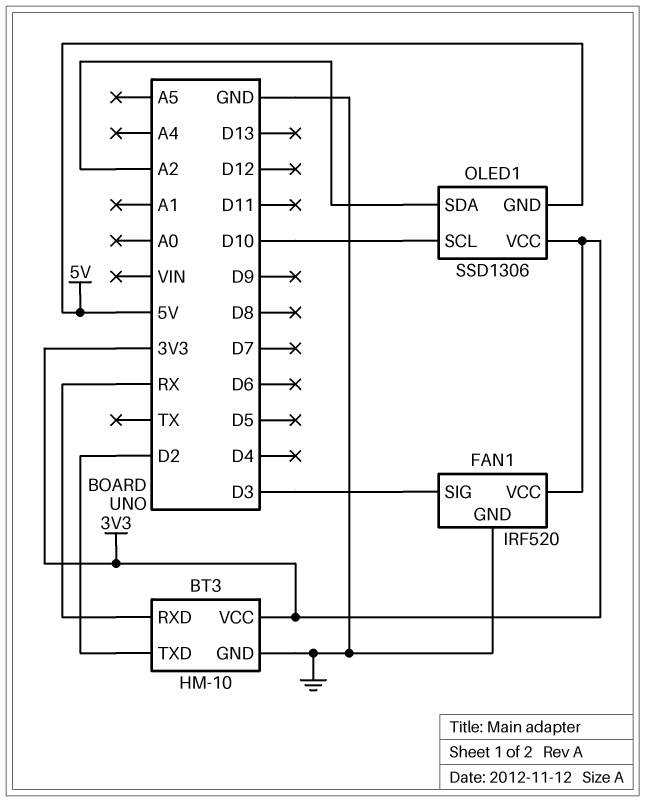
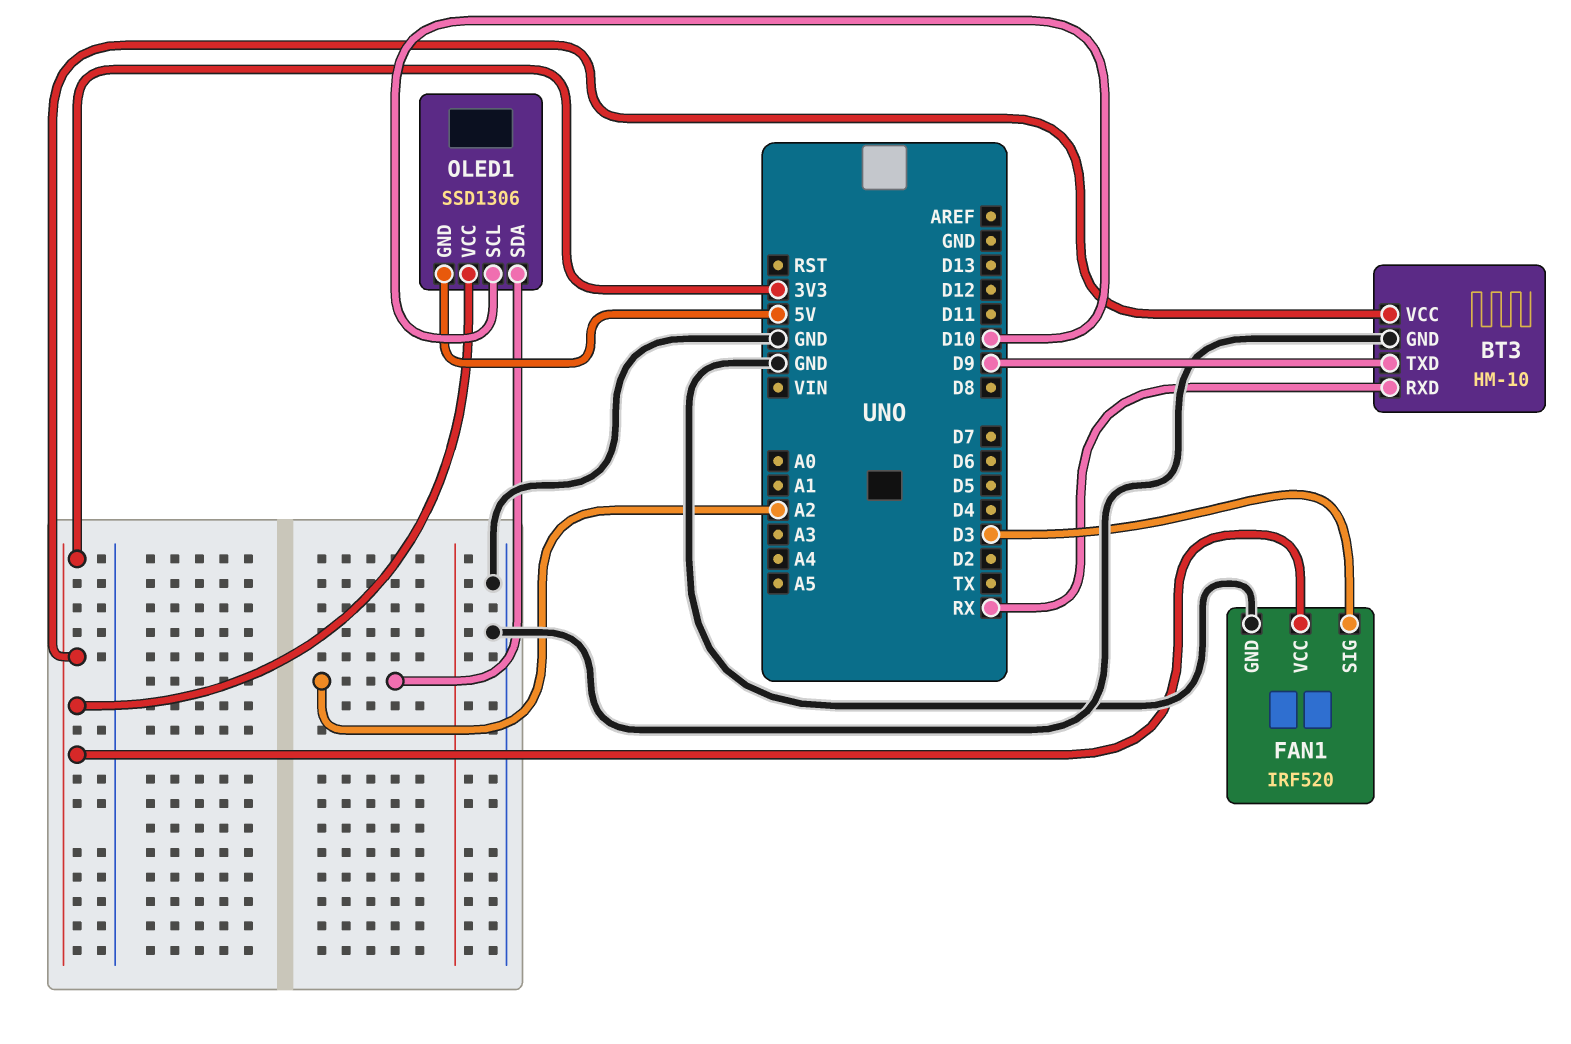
BT3 pin TXD: D2 -> D9

